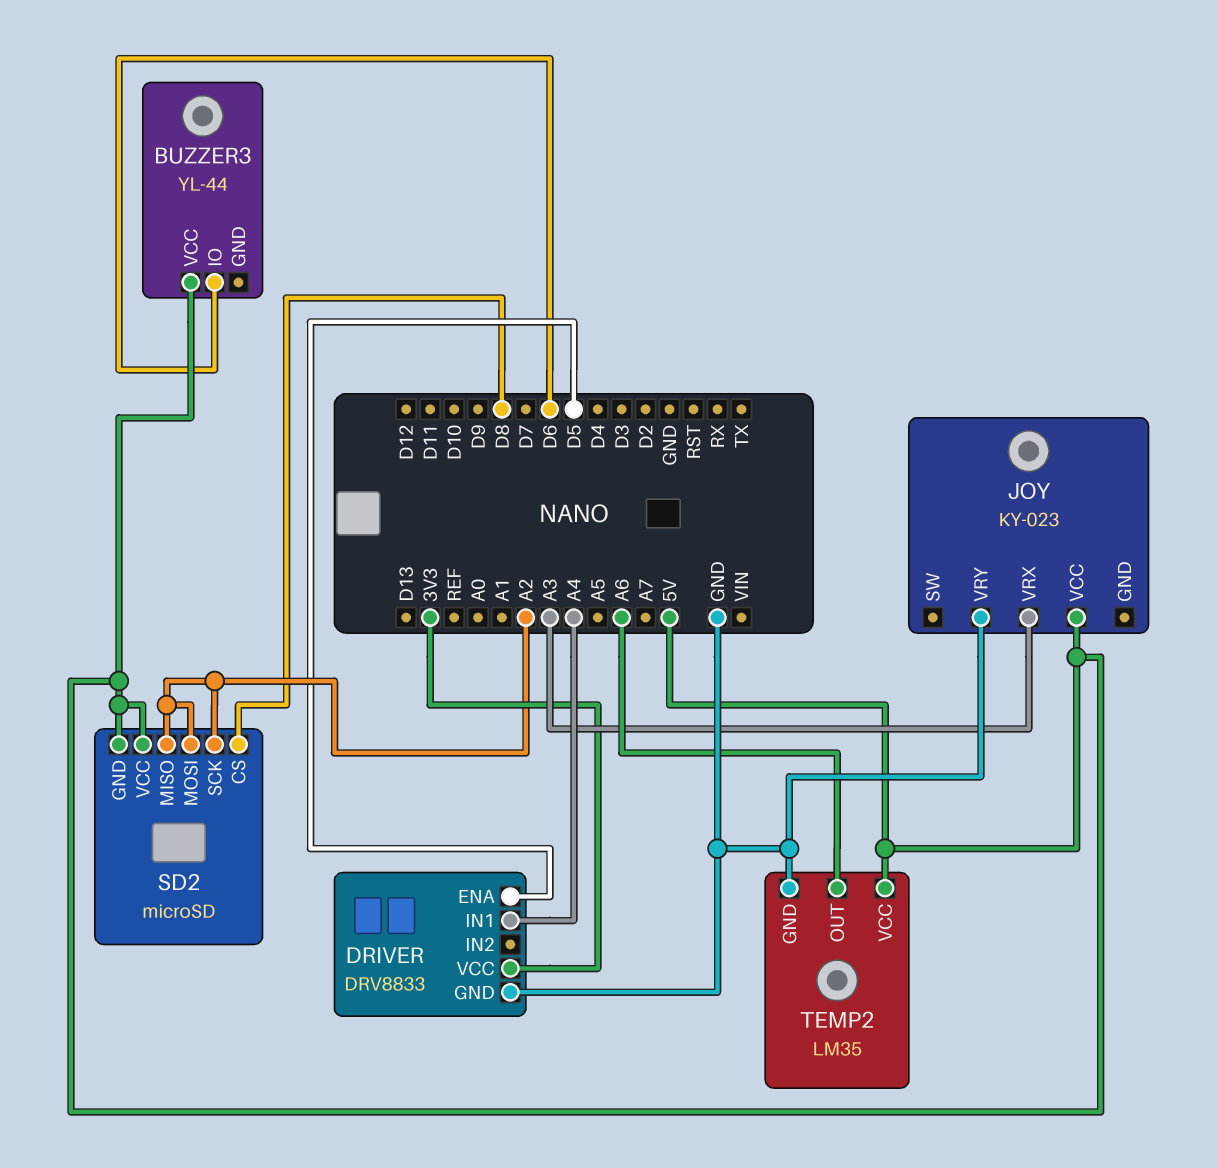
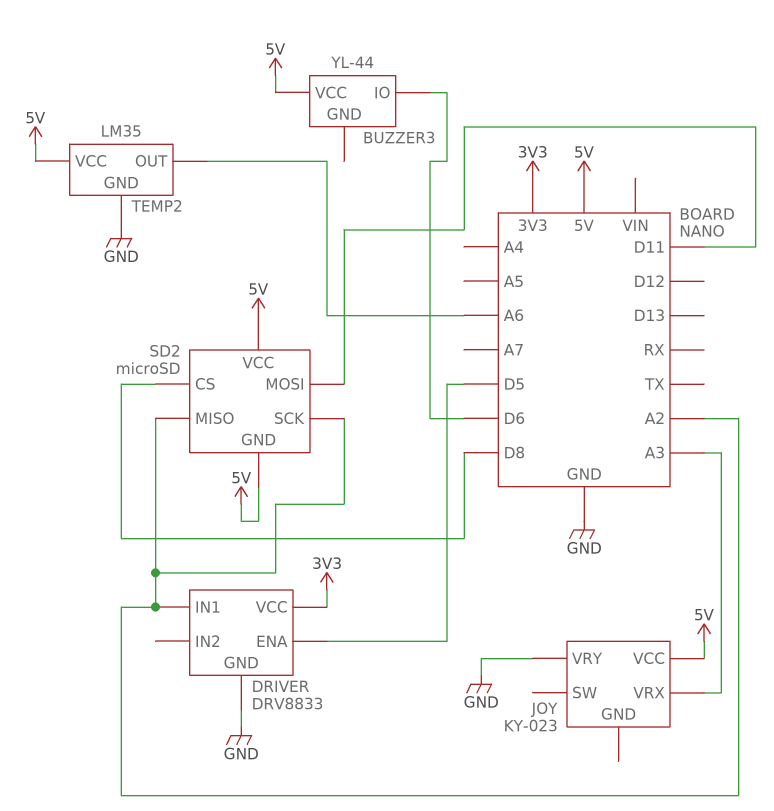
DRIVER pin IN1: A4 -> A2
SD2 pin MOSI: A2 -> D11

